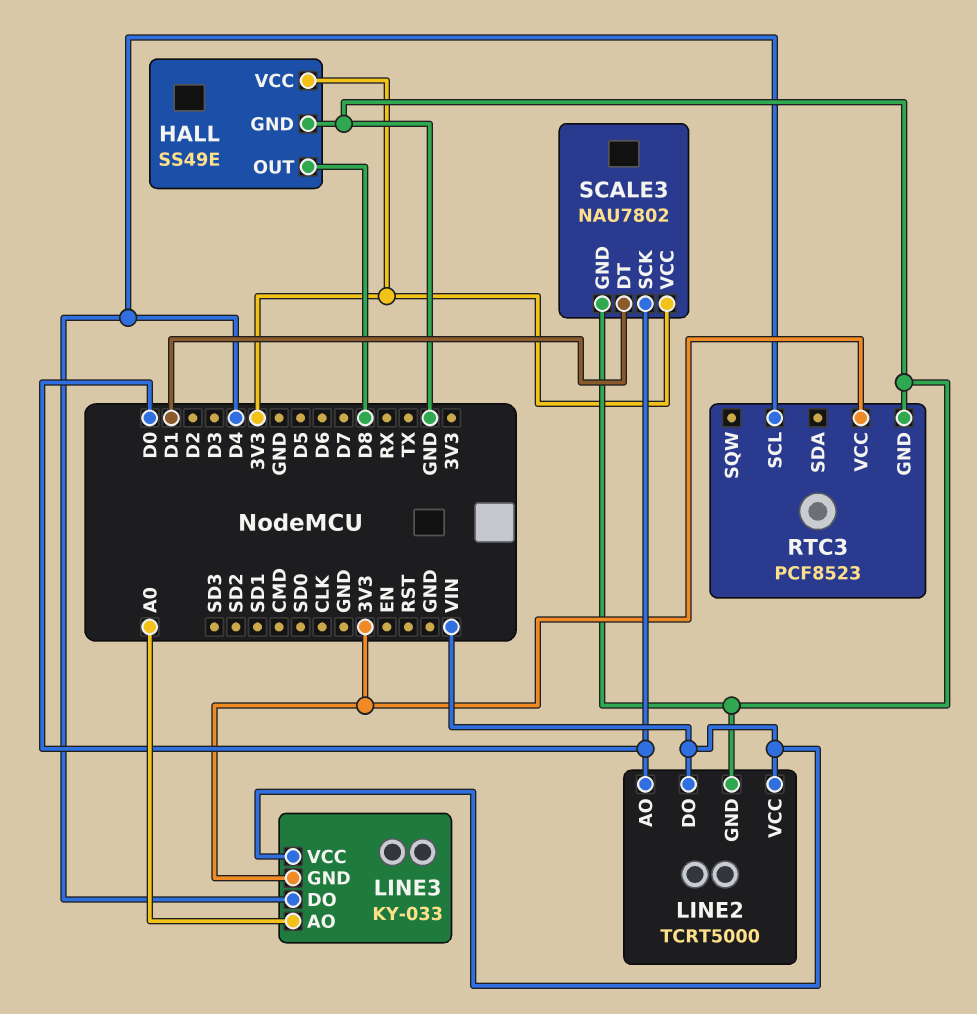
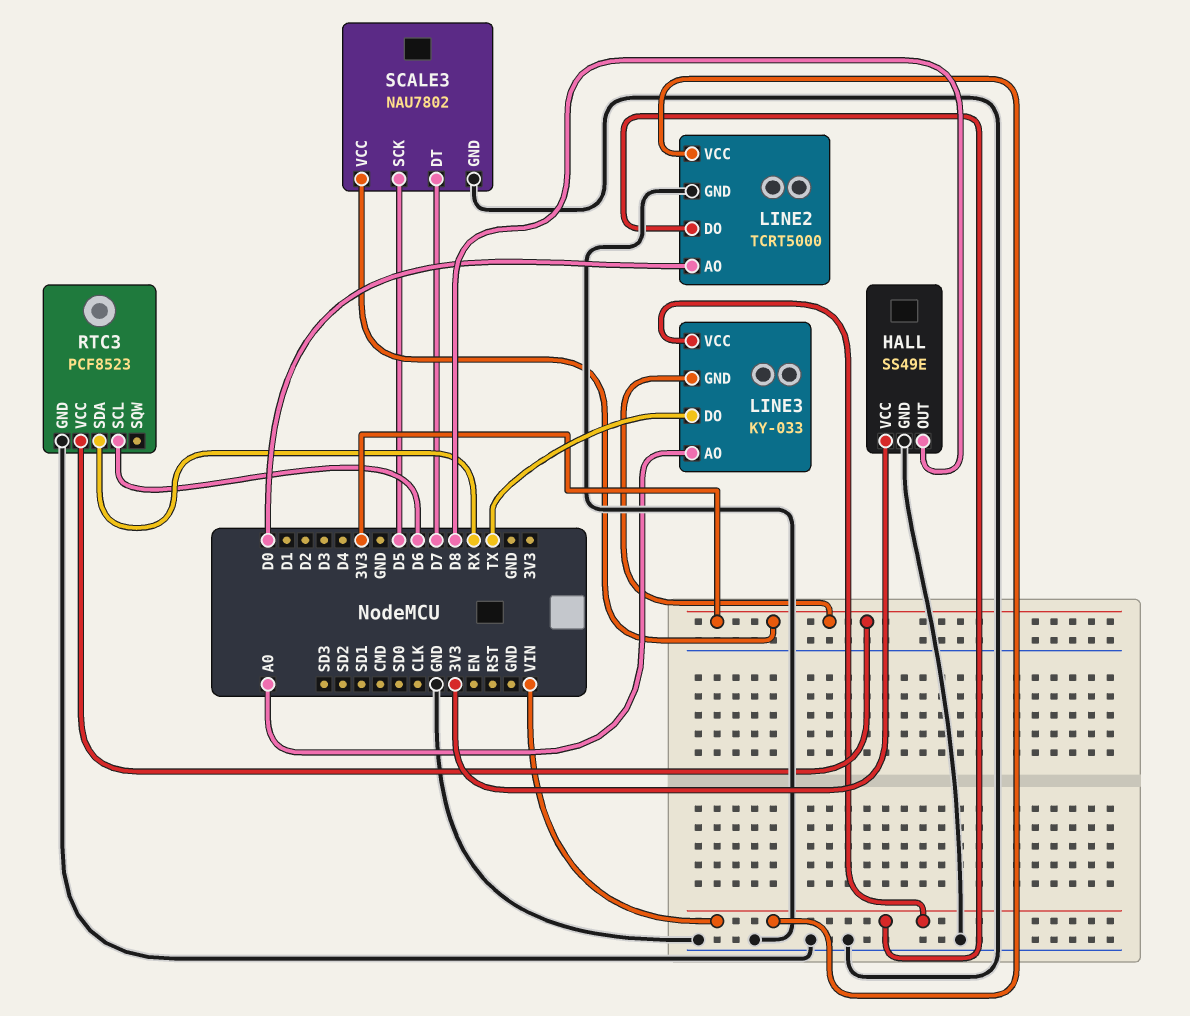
LINE3 pin DO: D4 -> TX
RTC3 pin SCL: D4 -> D6
RTC3 pin SDA: none -> RX
SCALE3 pin DT: D1 -> D7
SCALE3 pin SCK: D0 -> D5

